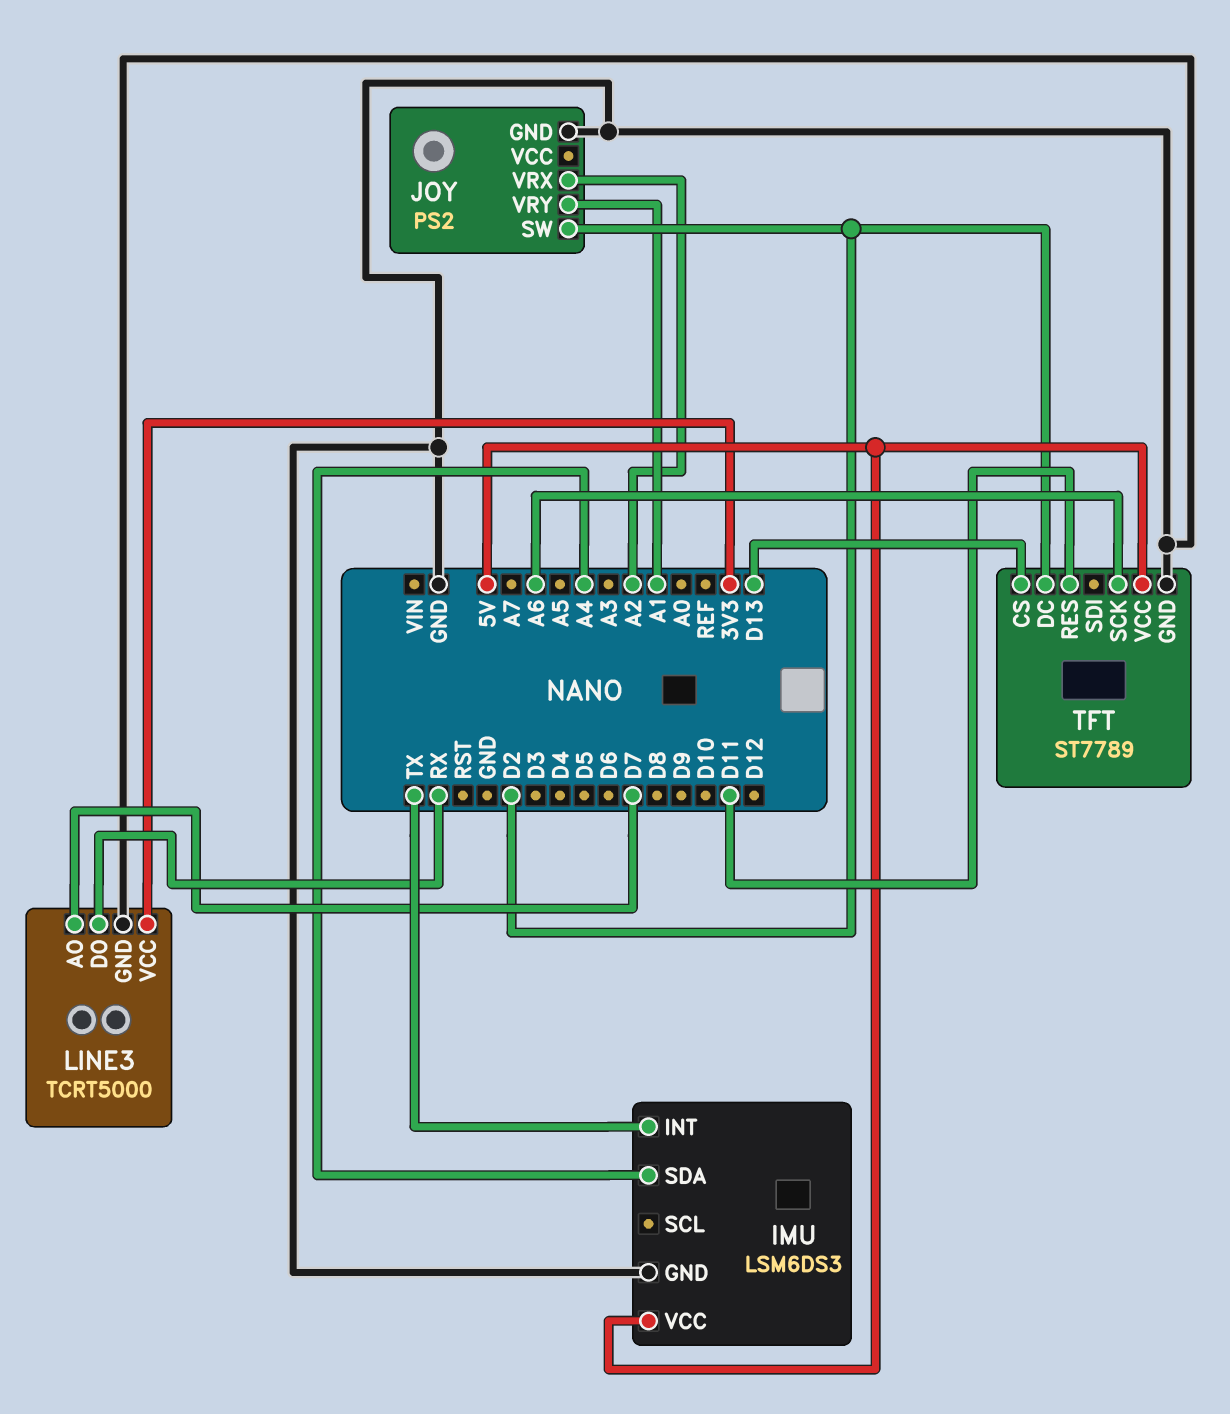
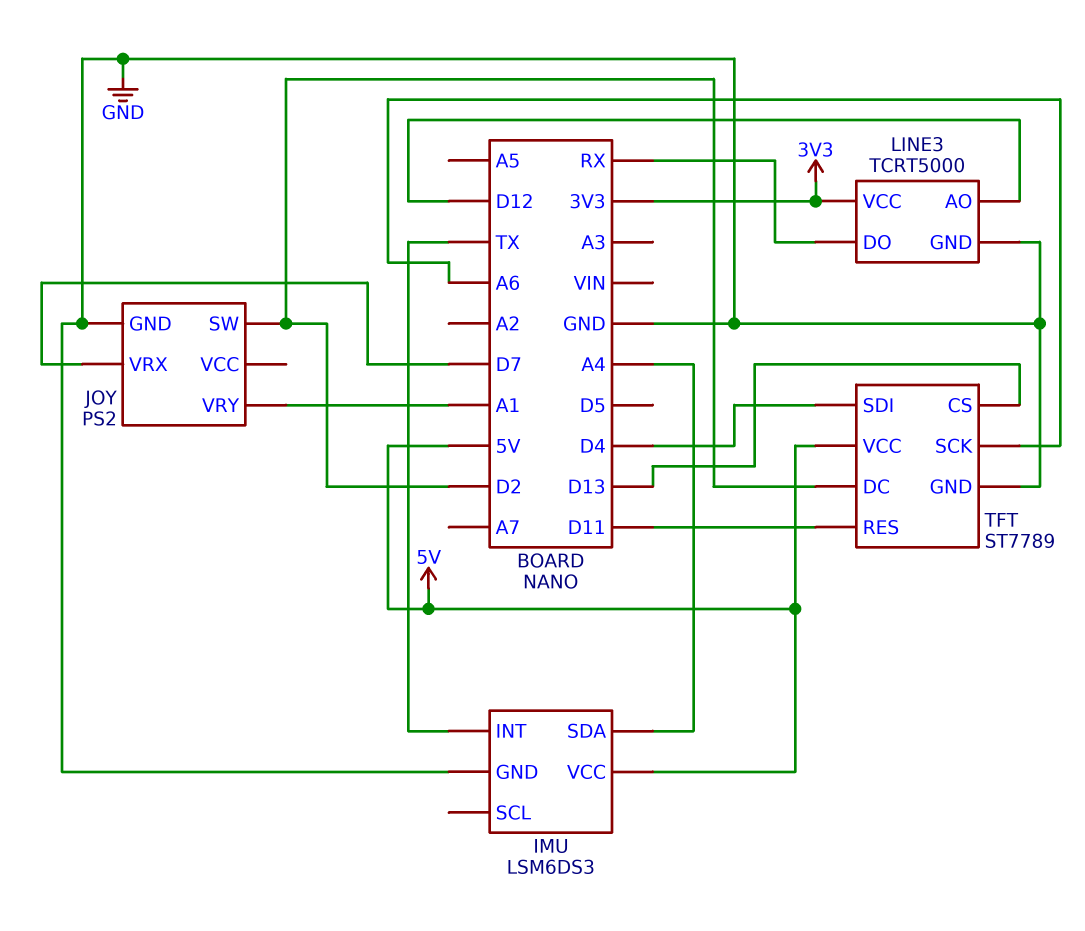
JOY pin VRX: A2 -> D7
LINE3 pin AO: D7 -> D12
TFT pin SDI: none -> D4

